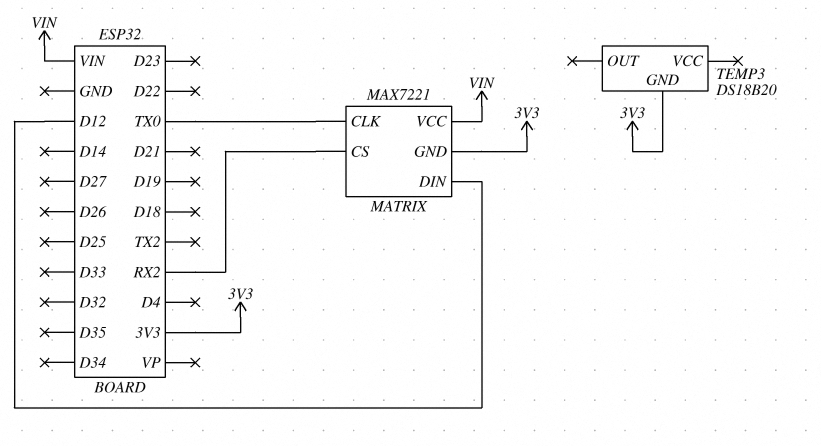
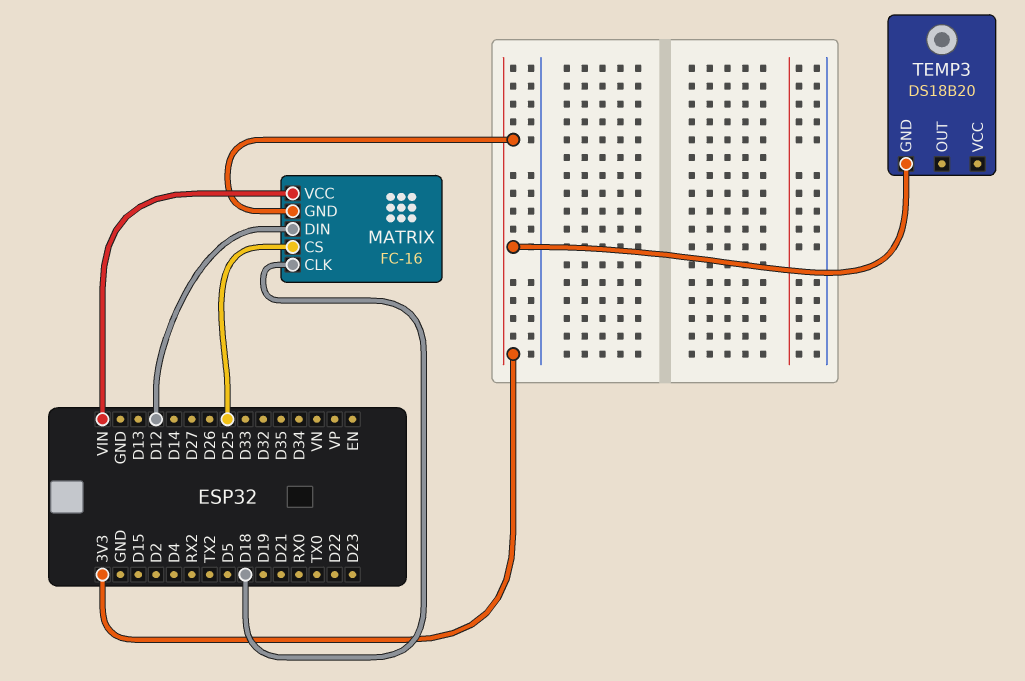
MATRIX: MAX7221 -> FC-16
MATRIX pin CLK: TX0 -> D18
MATRIX pin CS: RX2 -> D25

